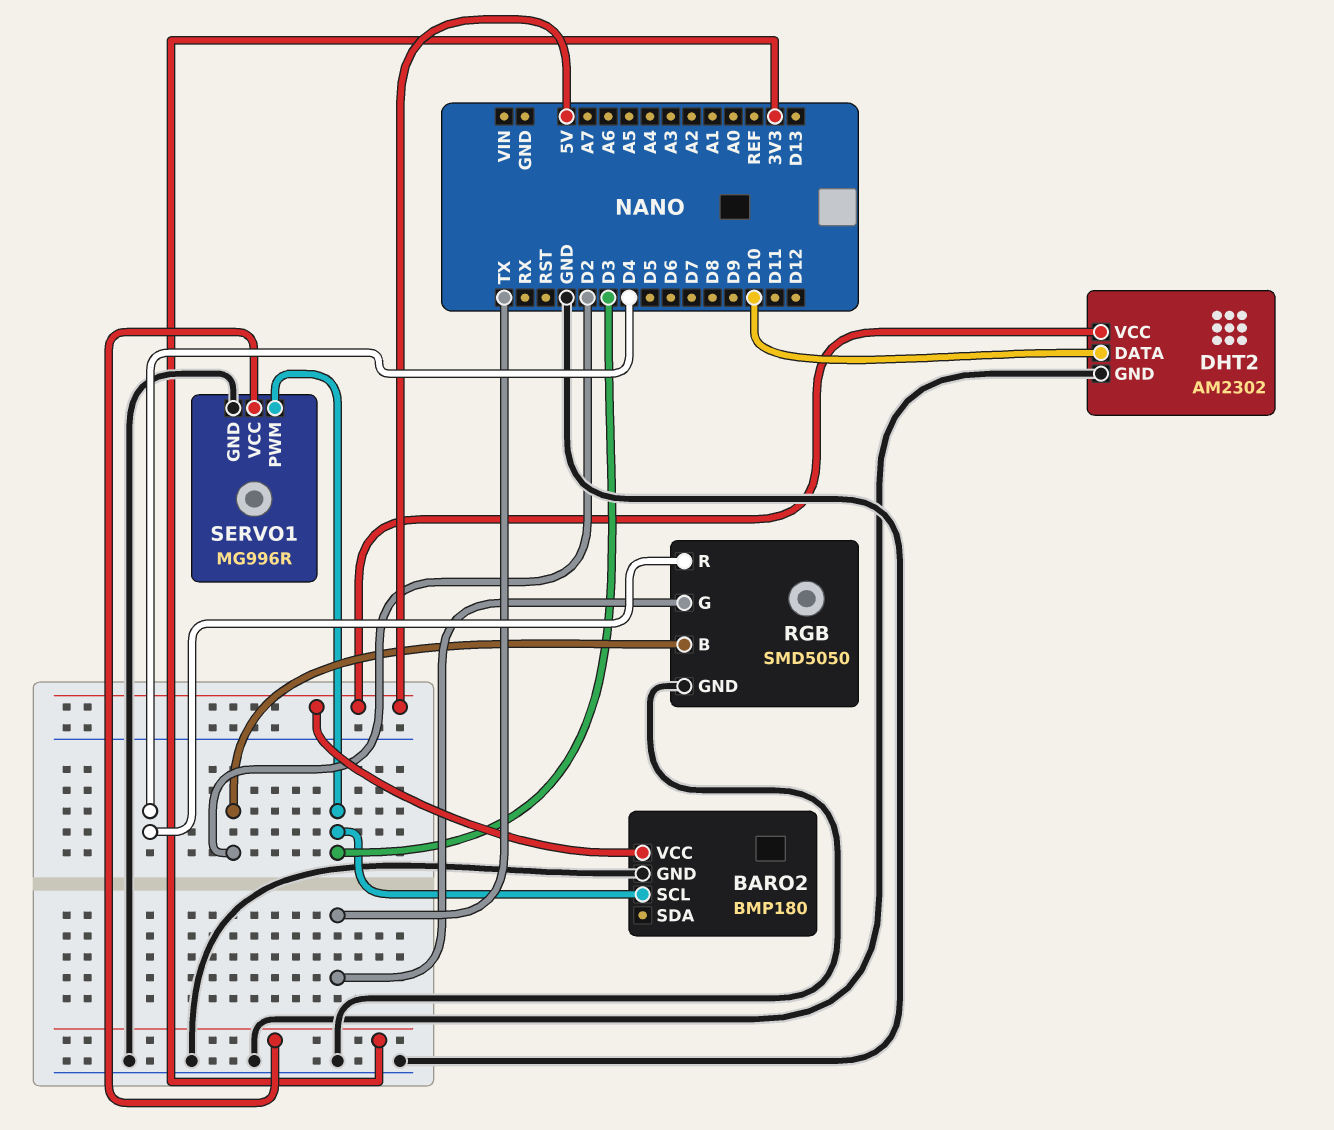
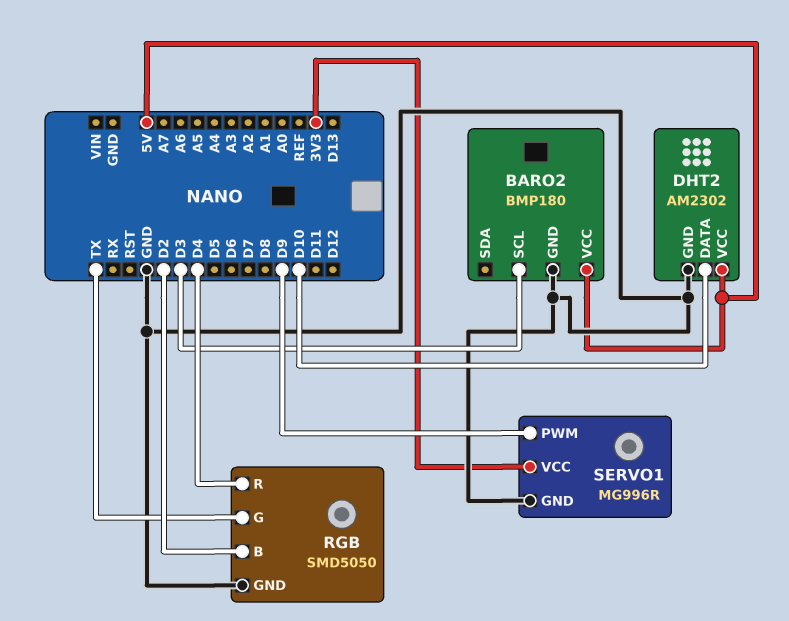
SERVO1 pin PWM: D3 -> D9

